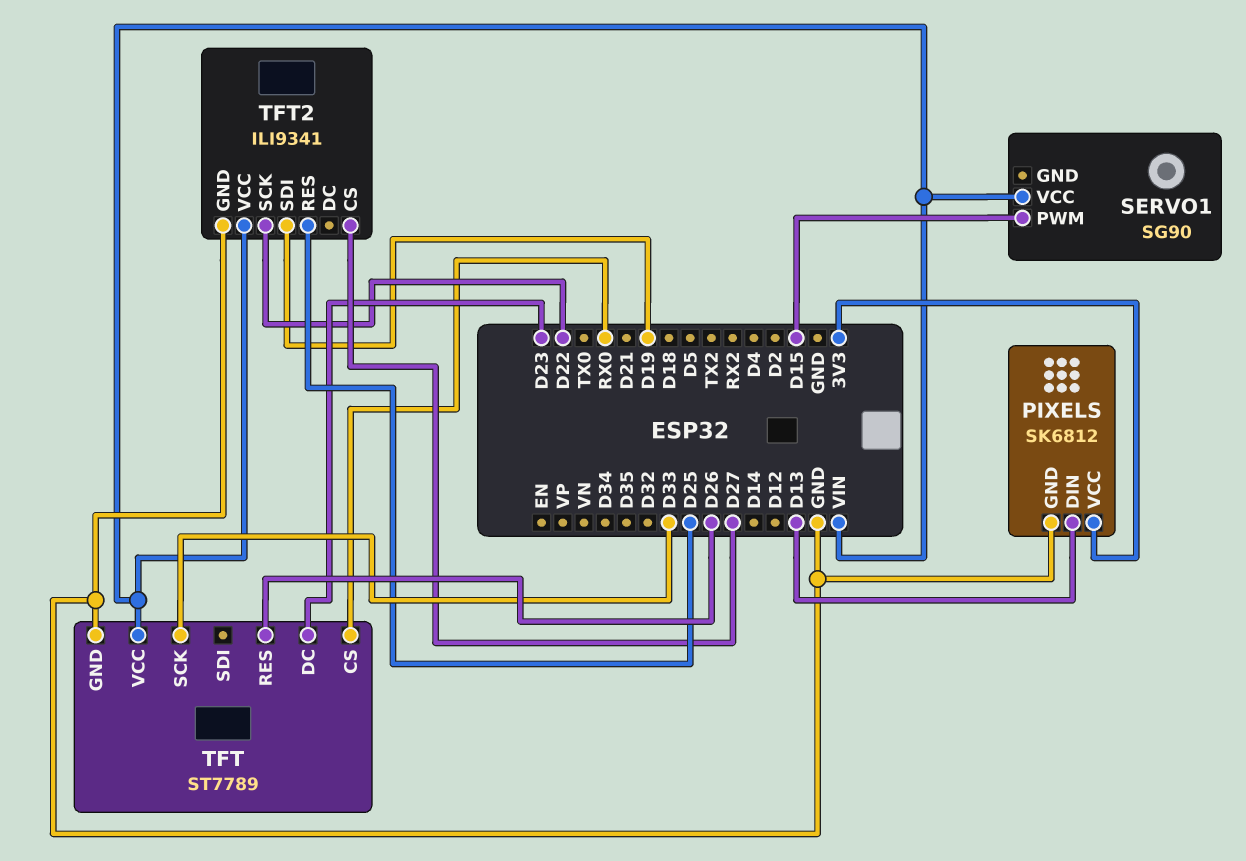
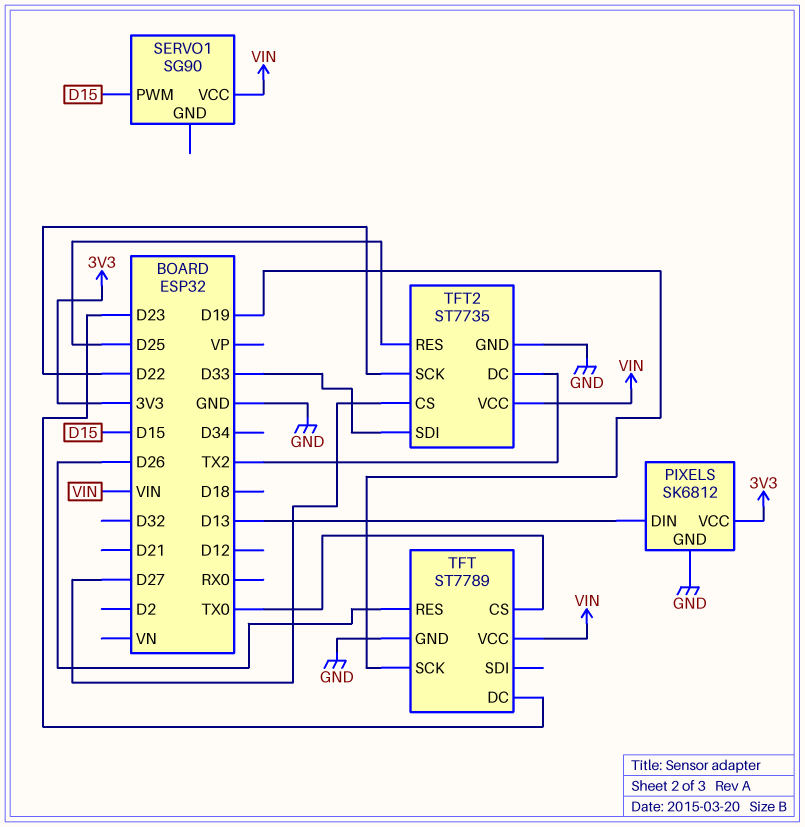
TFT pin CS: RX0 -> TX0
TFT pin SCK: D33 -> D19
TFT2: ILI9341 -> ST7735
TFT2 pin DC: none -> TX2
TFT2 pin SDI: D19 -> D33

